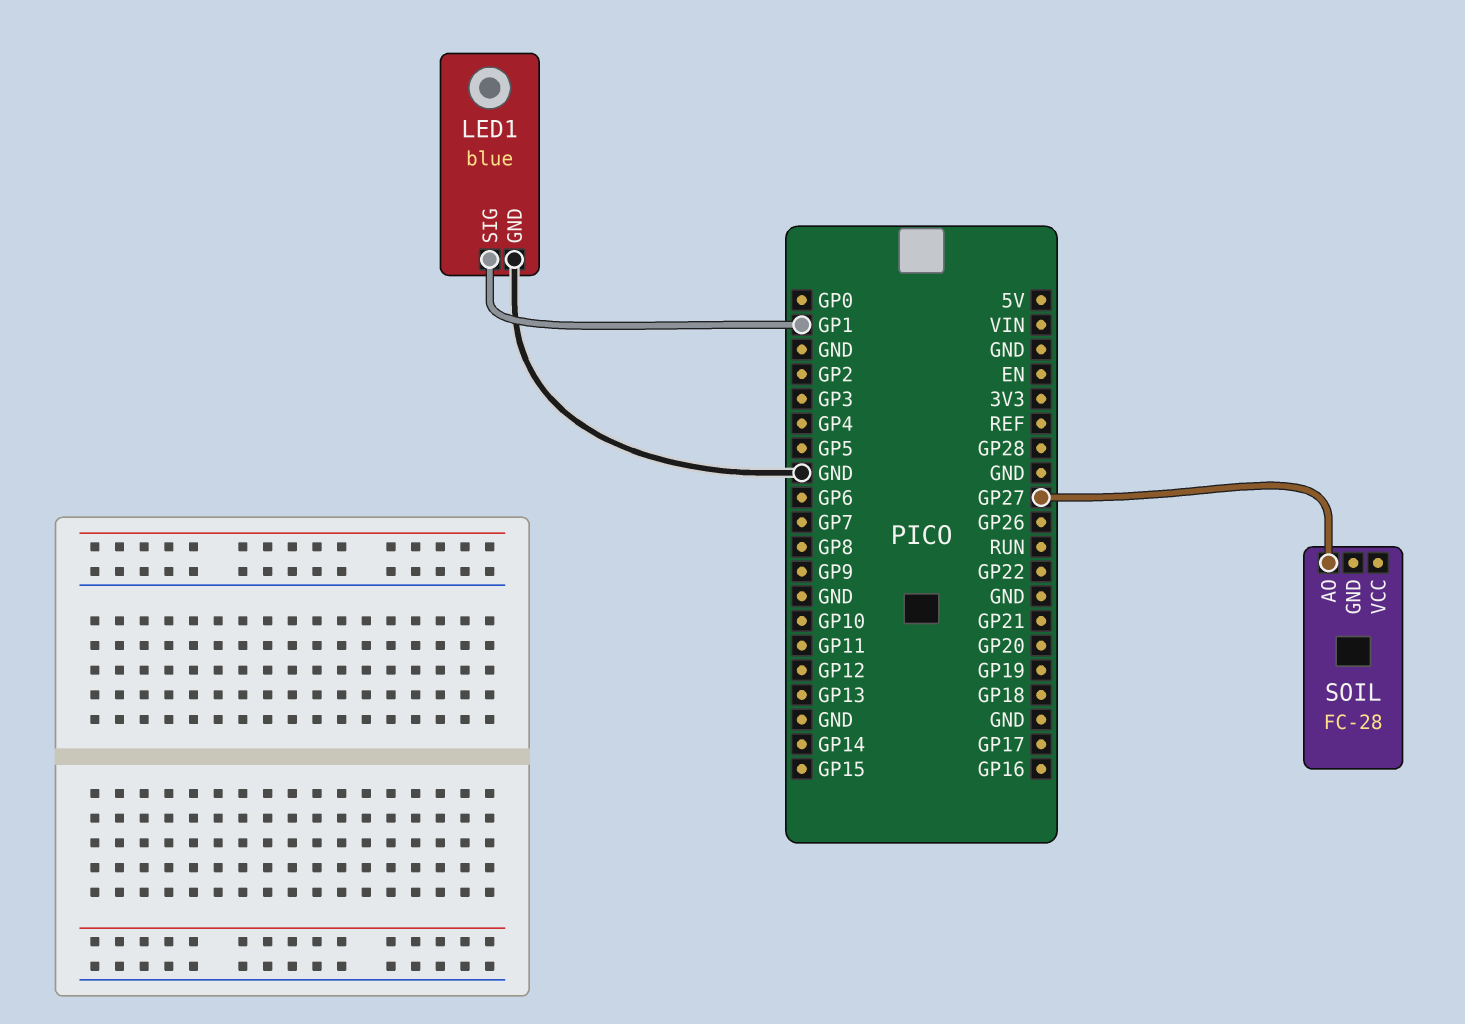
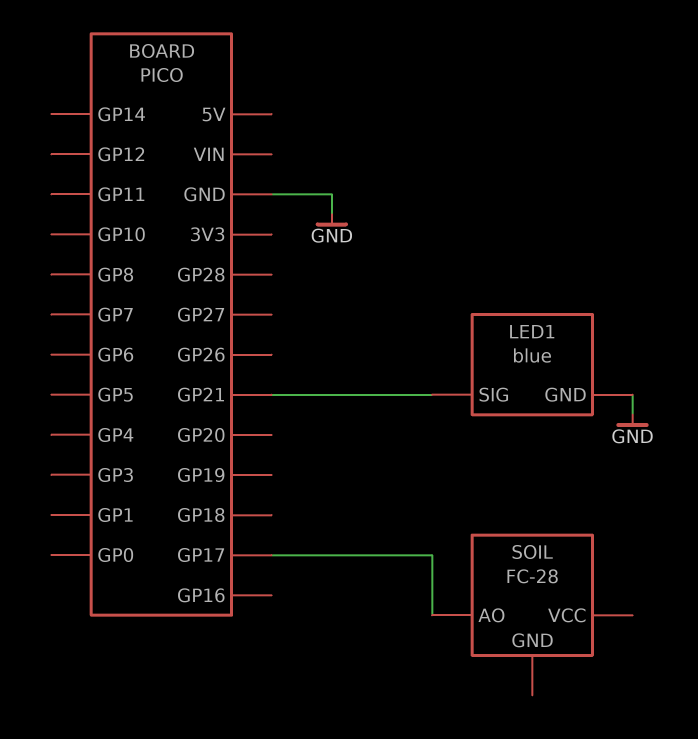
LED1 pin SIG: GP1 -> GP21
SOIL pin AO: GP27 -> GP17

